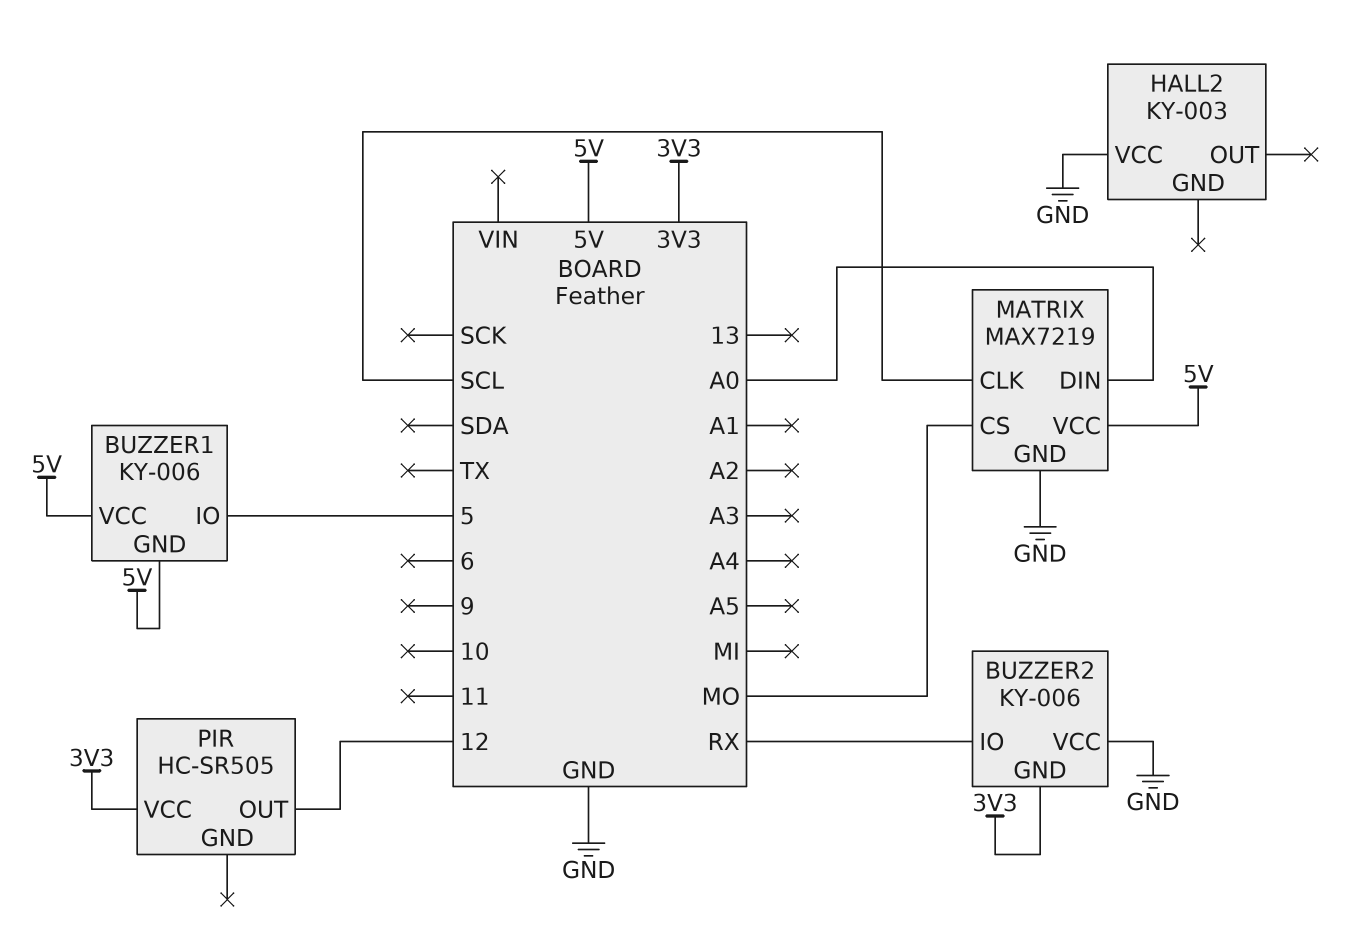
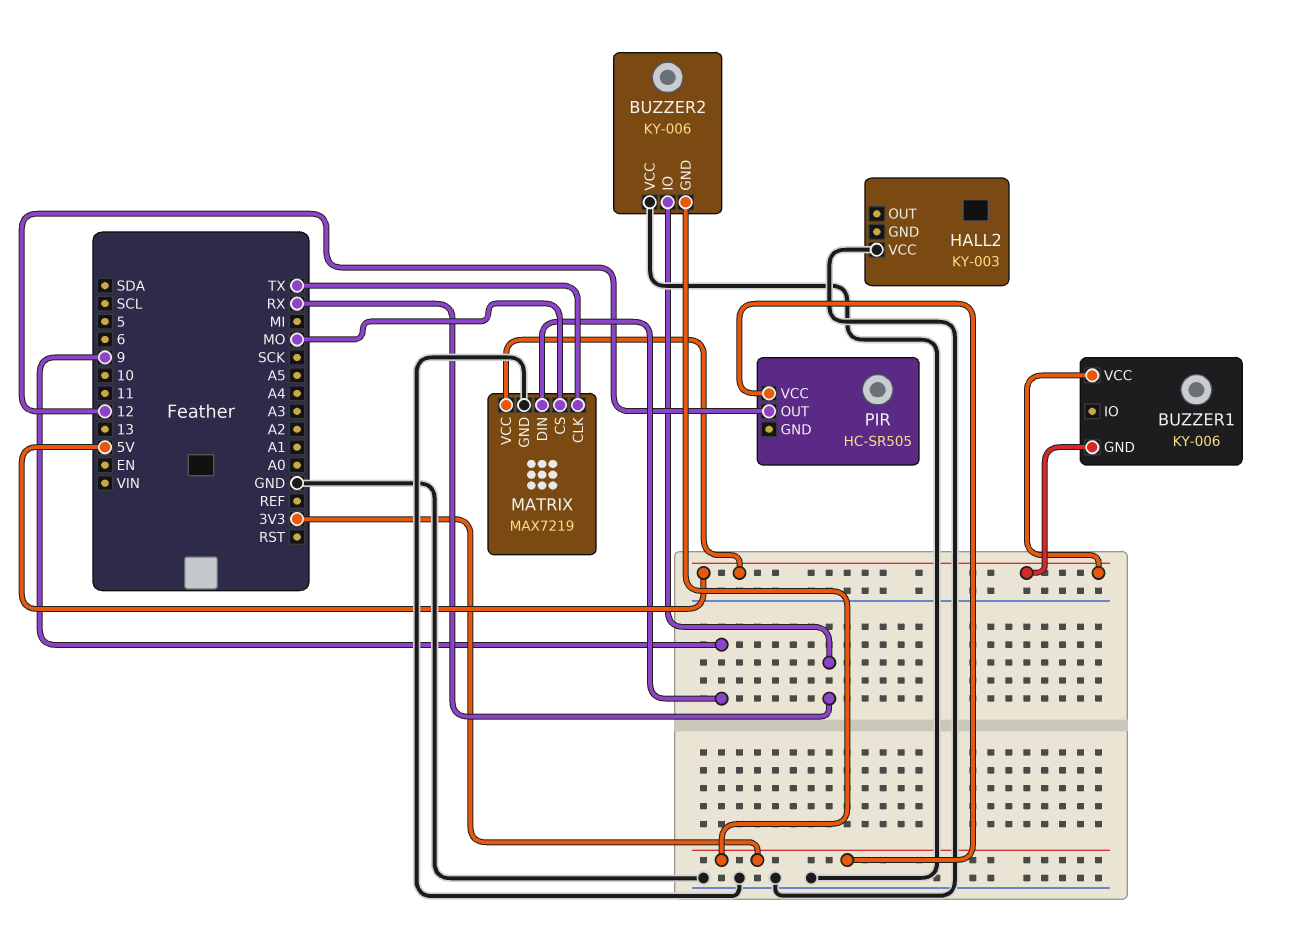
BUZZER1 pin IO: 5 -> none
MATRIX pin CLK: SCL -> TX
MATRIX pin DIN: A0 -> 9

